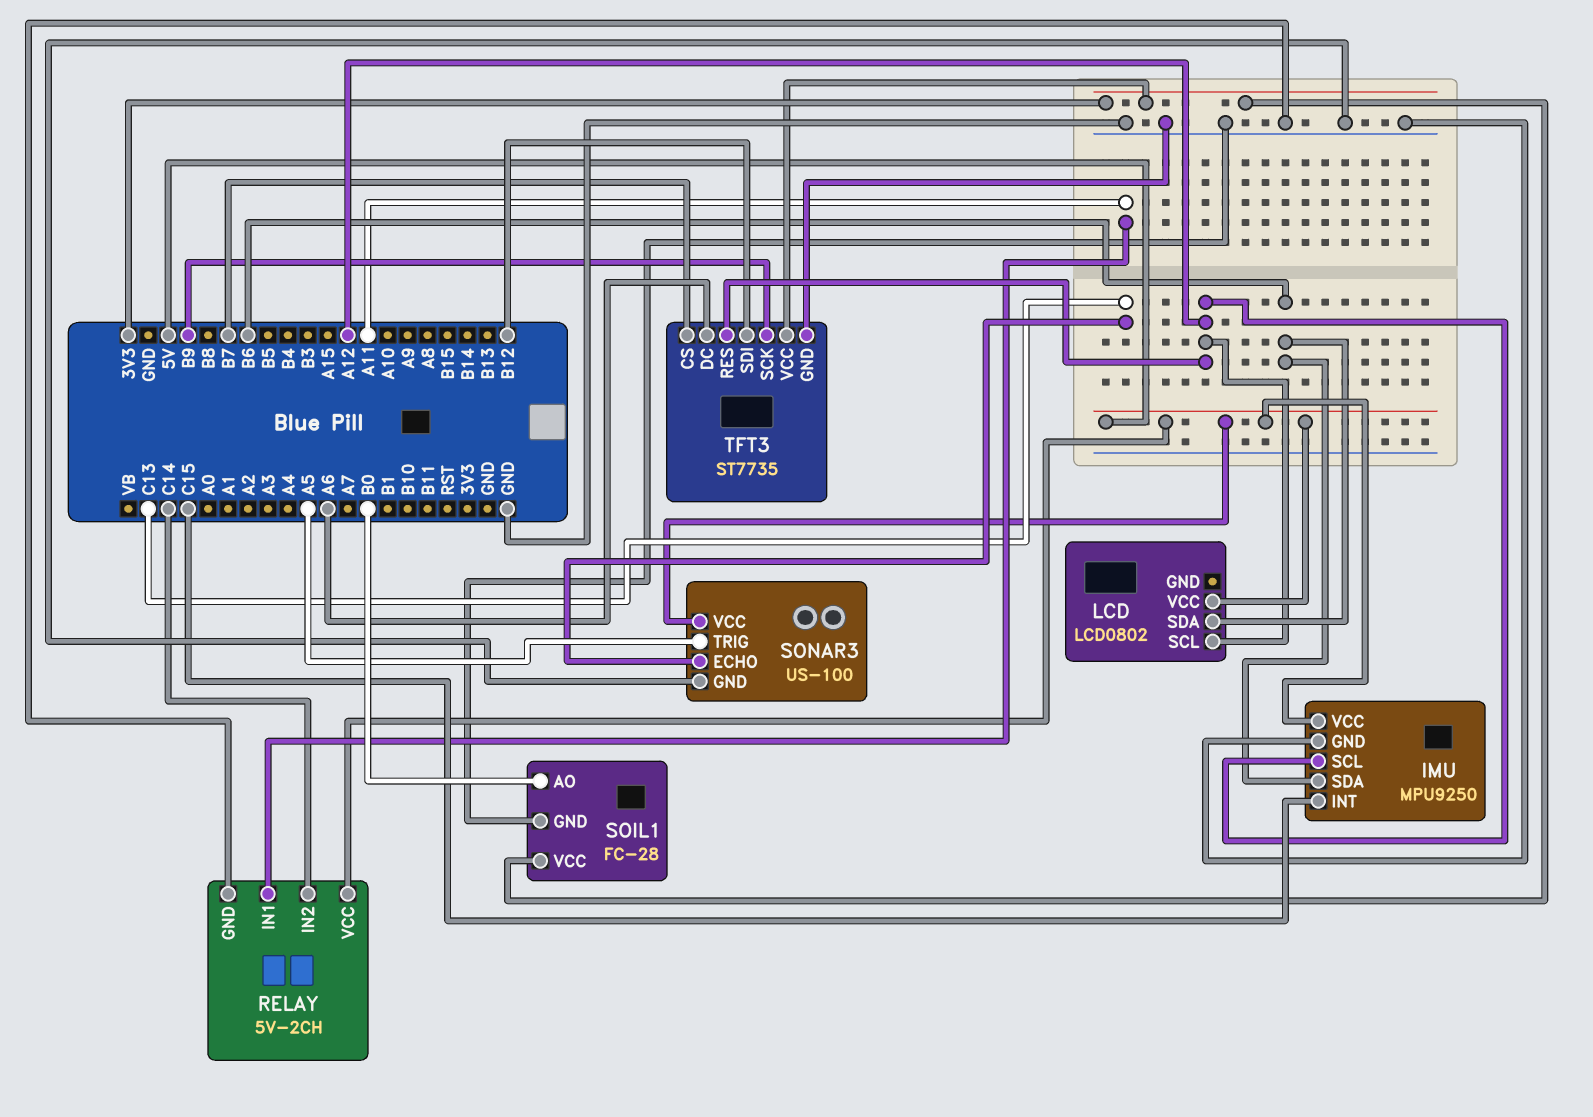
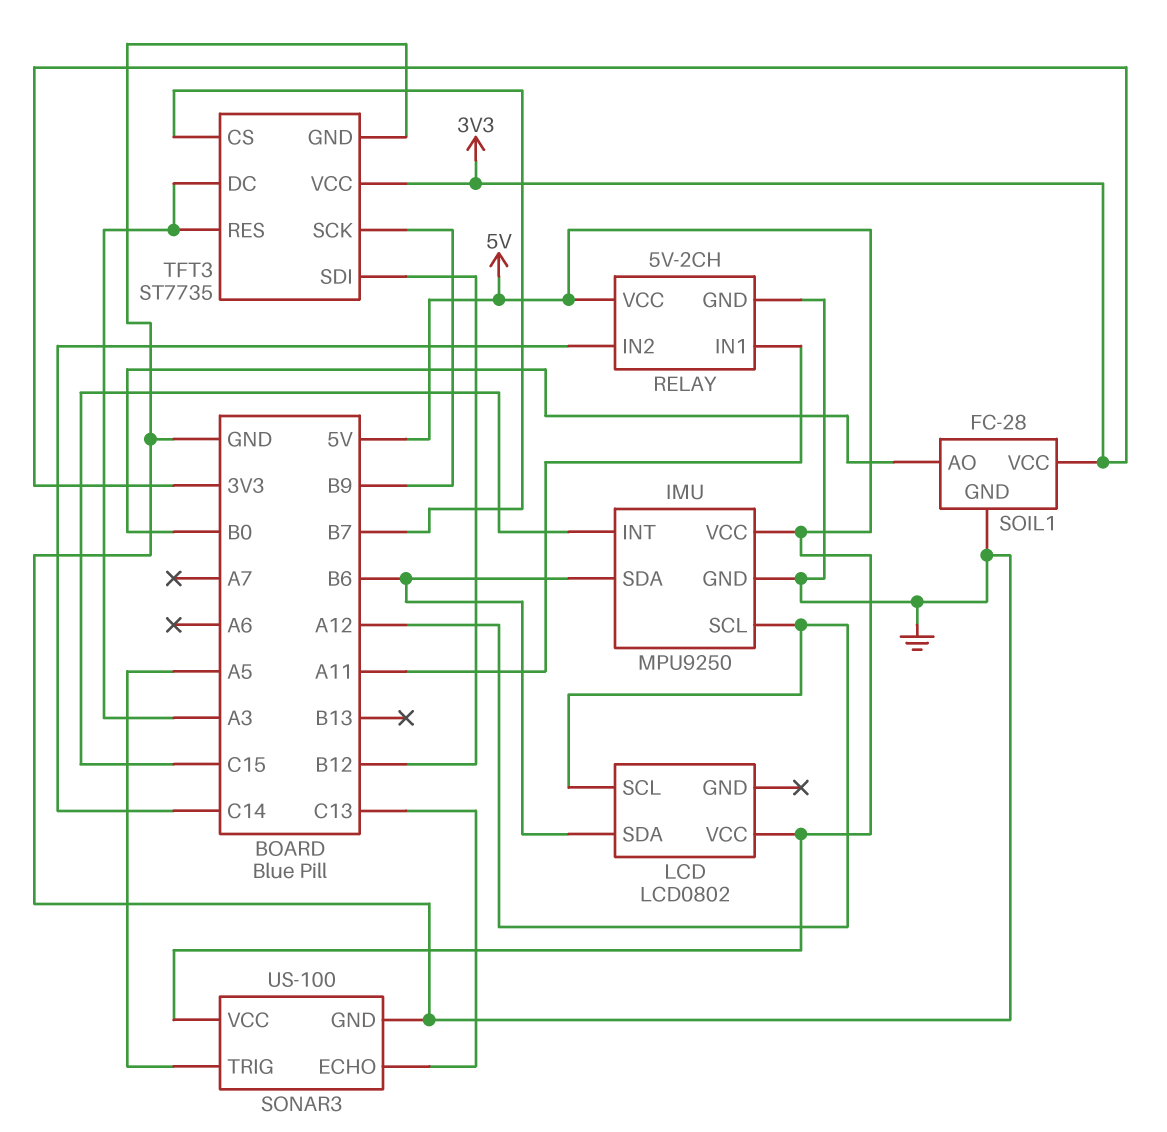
TFT3 pin DC: A6 -> A3
TFT3 pin RES: A12 -> A3

